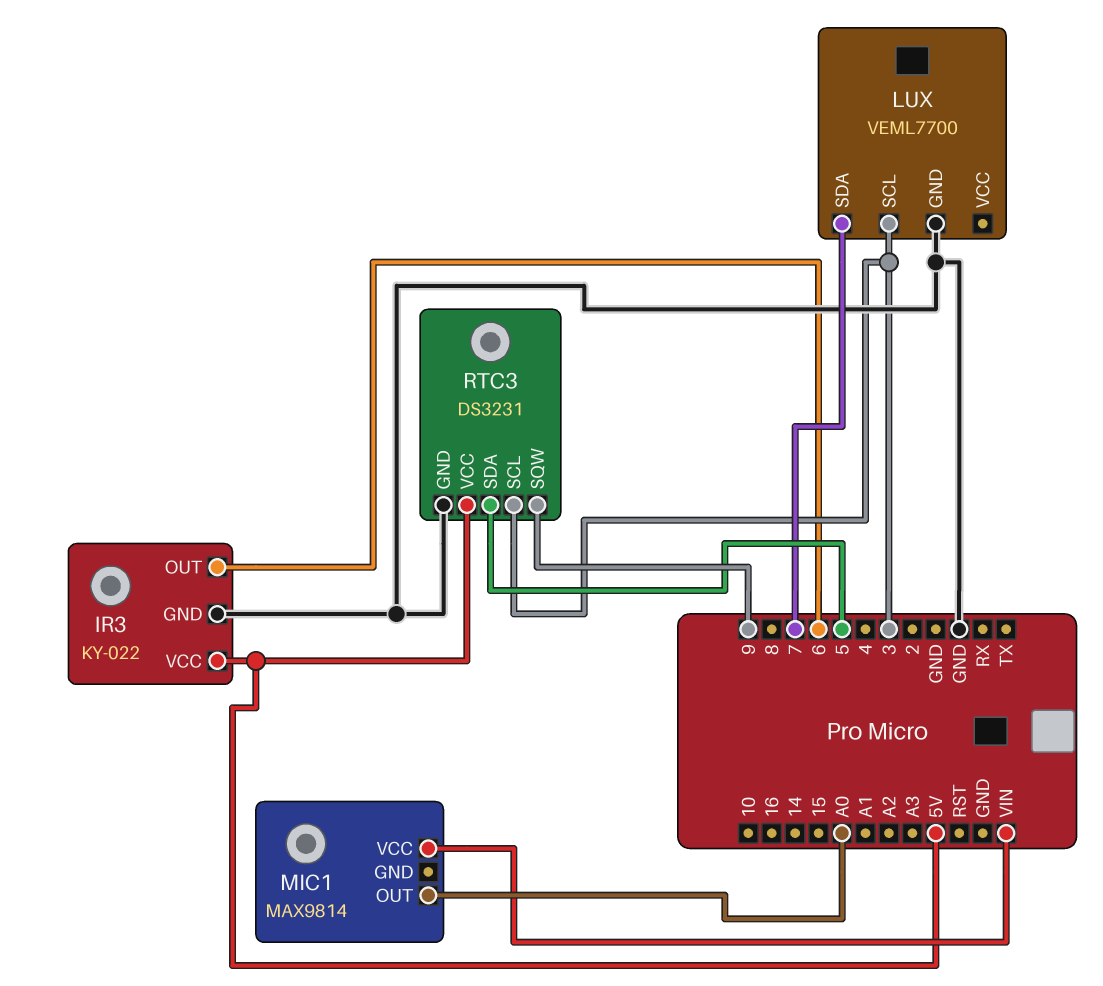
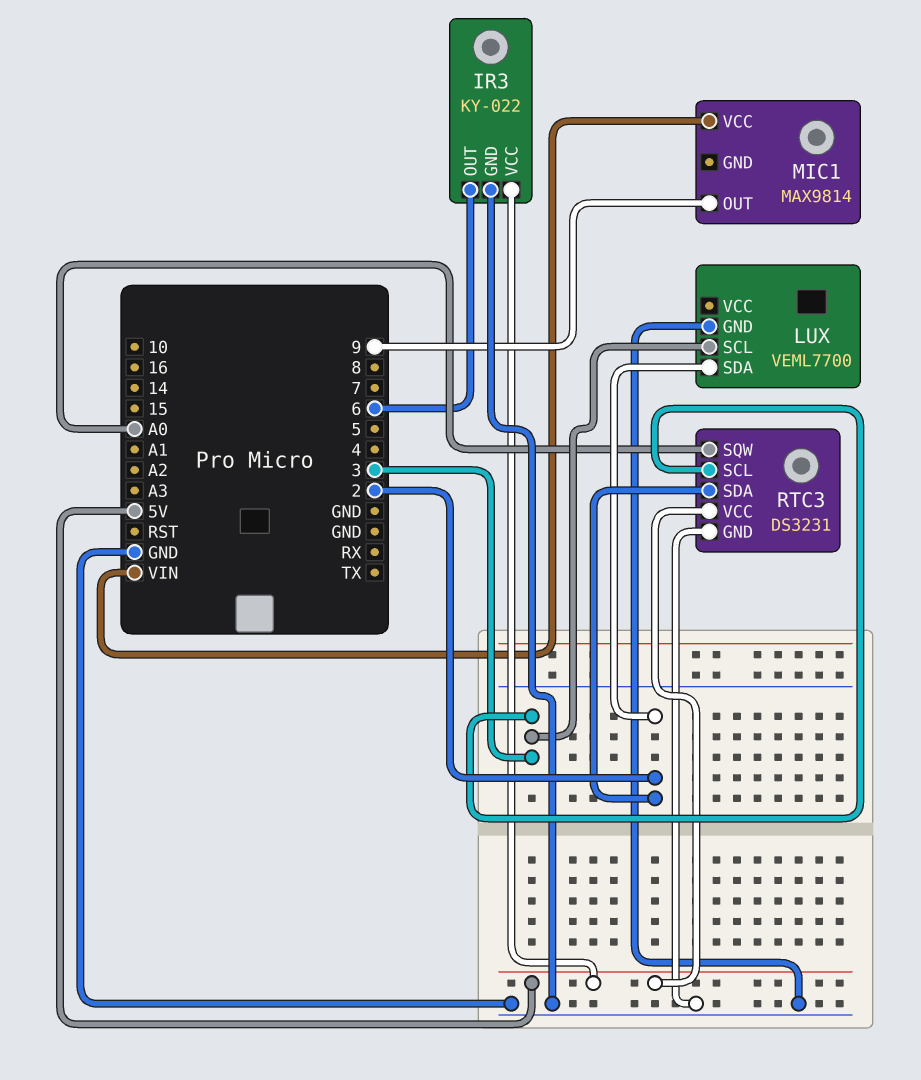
LUX pin SDA: 7 -> 2
MIC1 pin OUT: A0 -> 9
RTC3 pin SDA: 5 -> 2
RTC3 pin SQW: 9 -> A0

